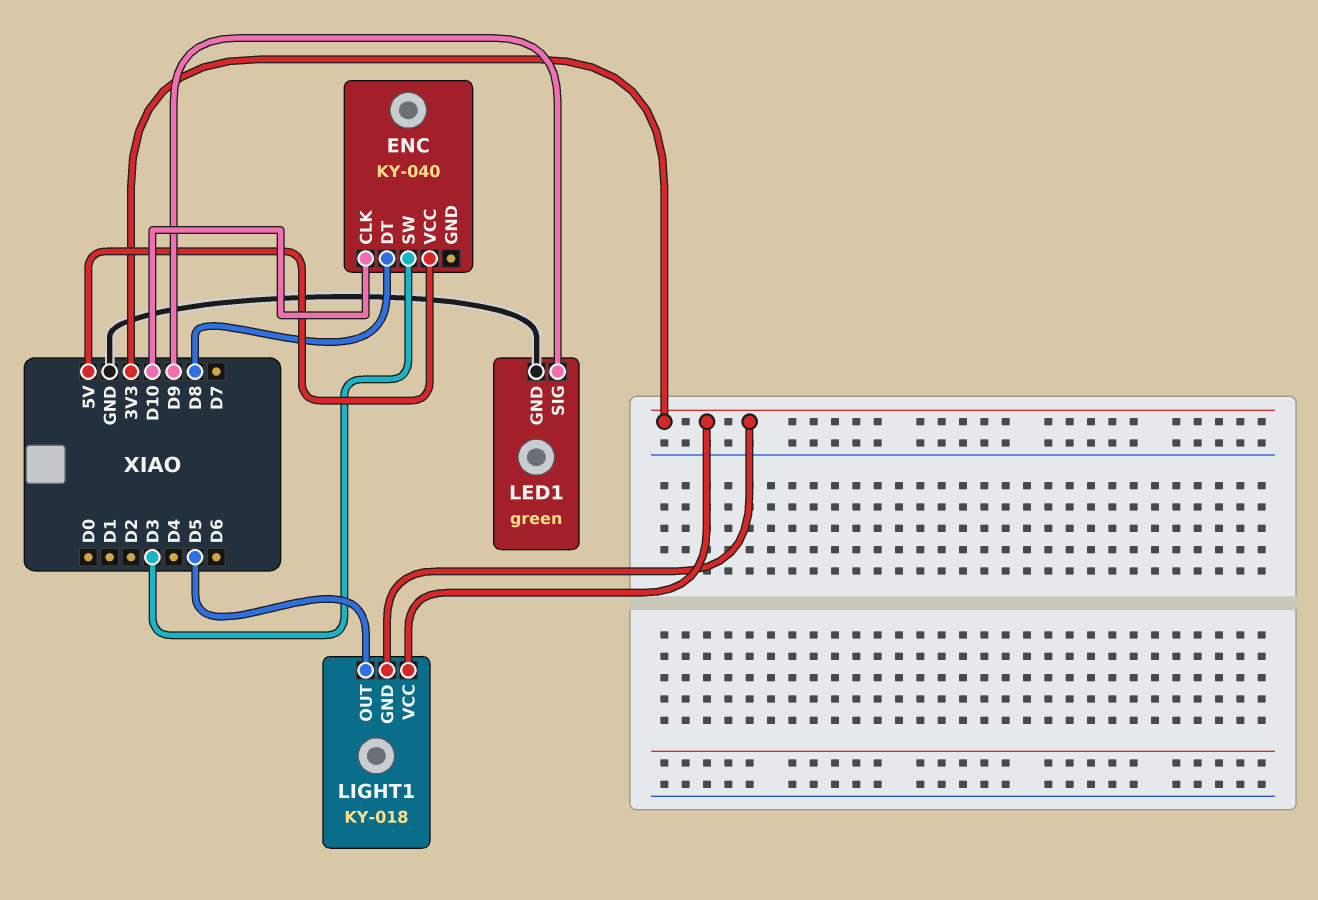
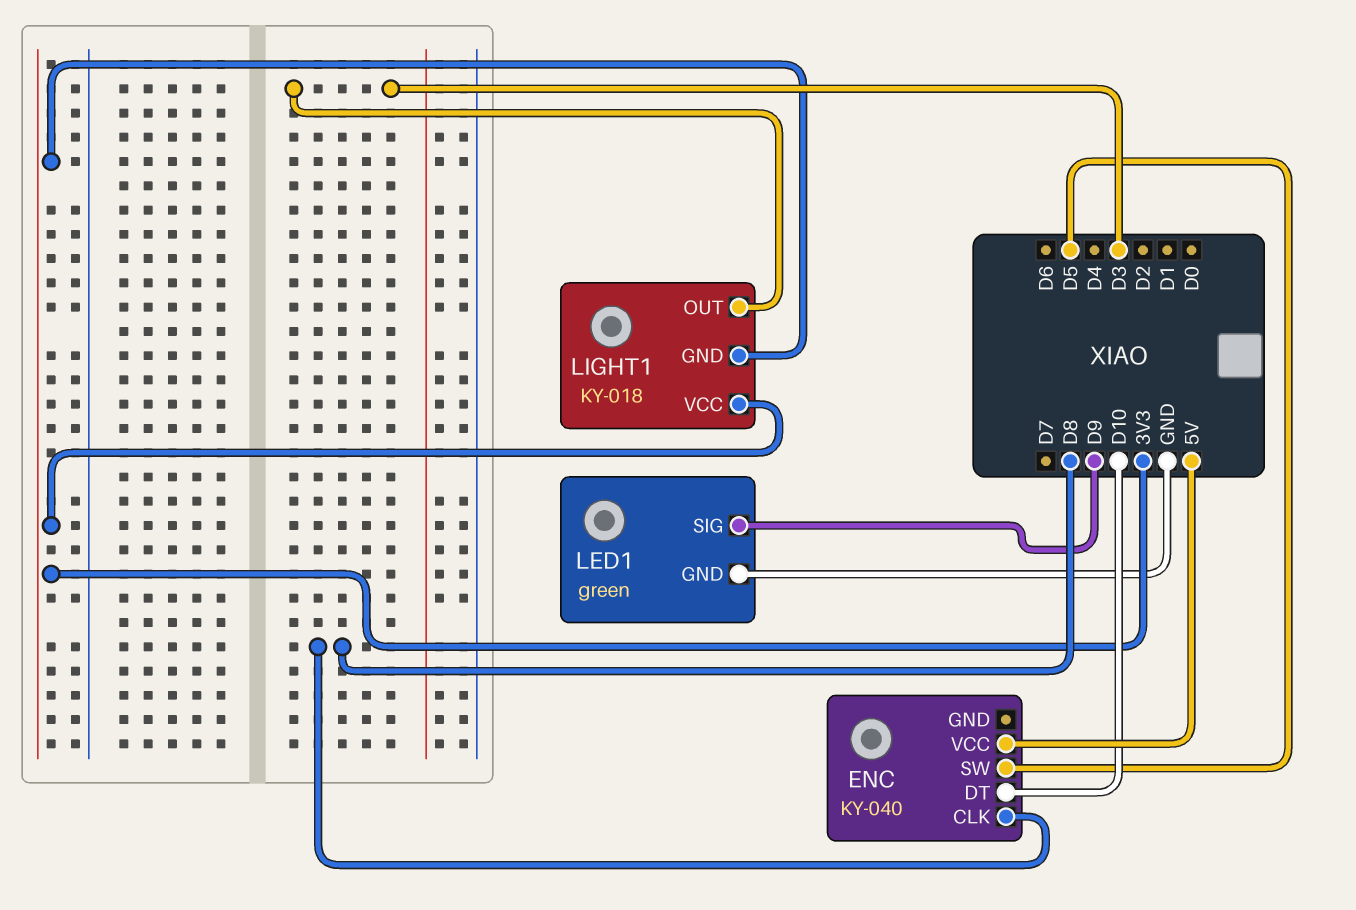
ENC pin CLK: D10 -> D8
ENC pin DT: D8 -> D10
ENC pin SW: D3 -> D5
LIGHT1 pin OUT: D5 -> D3

